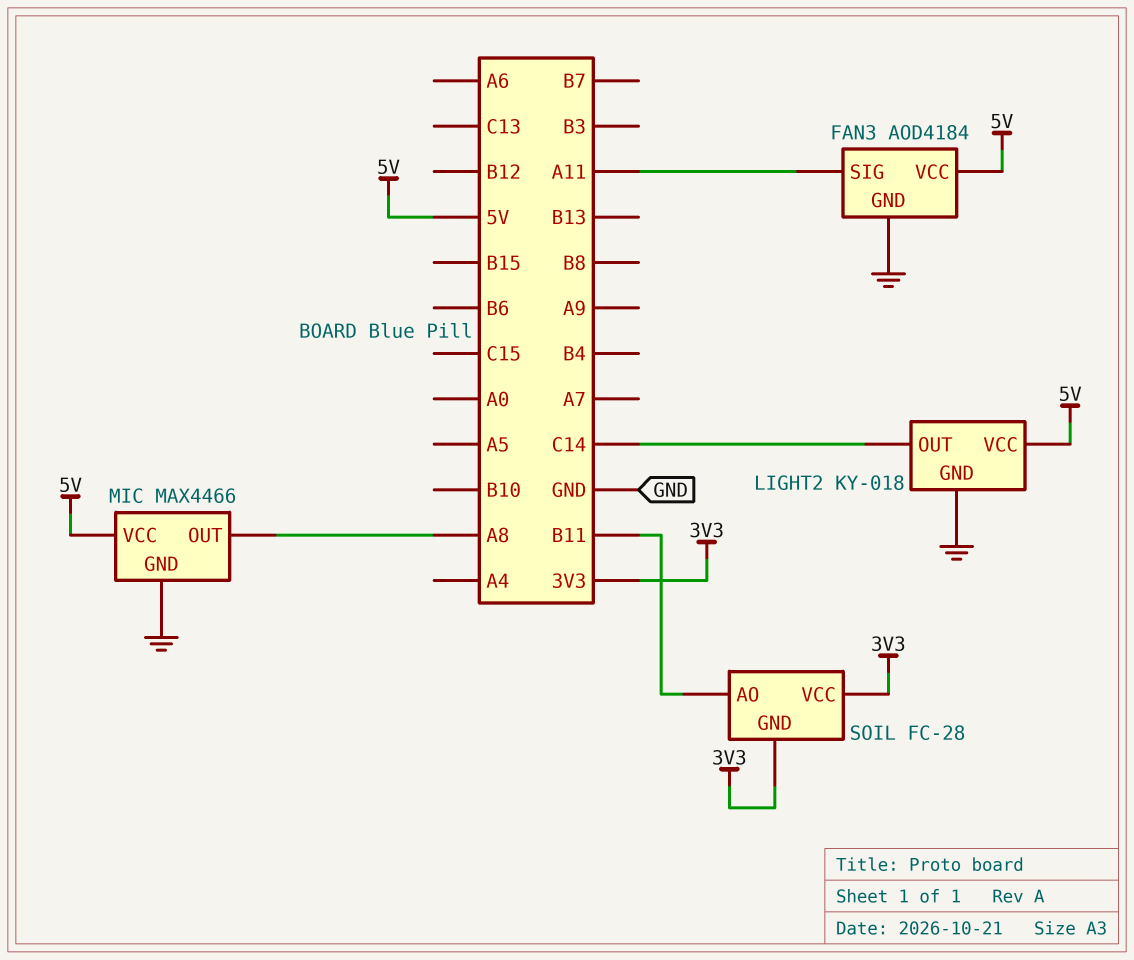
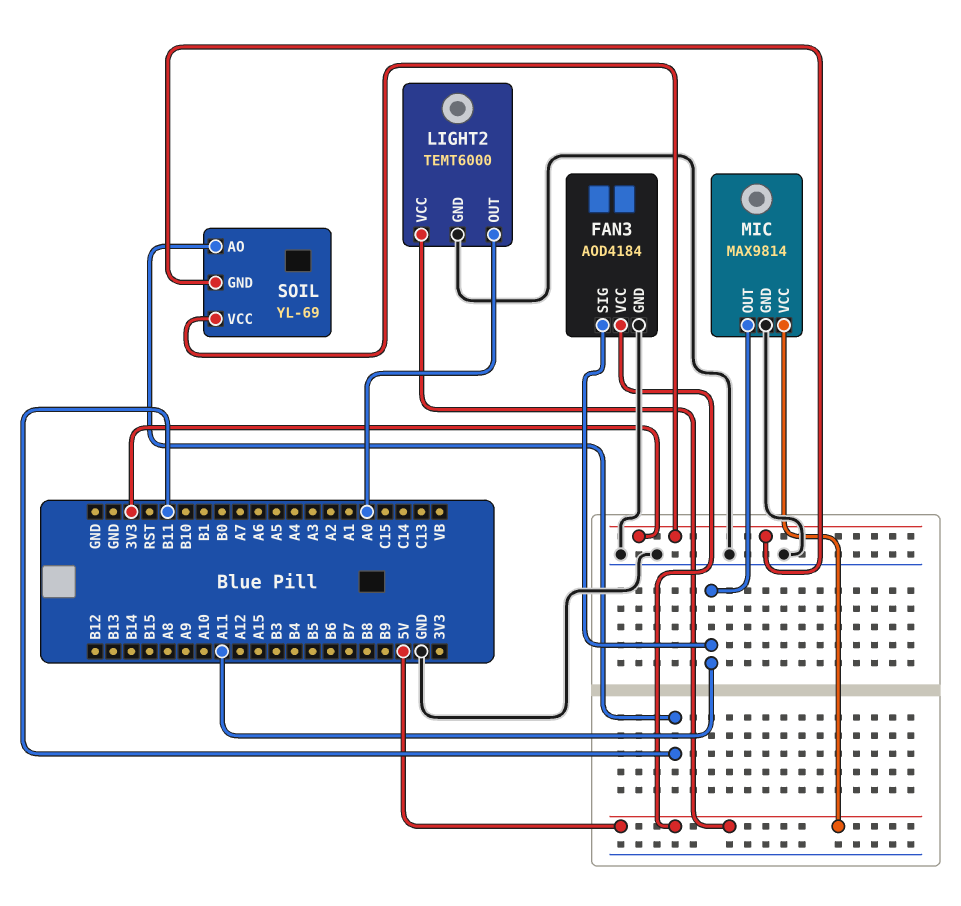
LIGHT2: KY-018 -> TEMT6000
LIGHT2 pin OUT: C14 -> A0
MIC: MAX4466 -> MAX9814
MIC pin OUT: A8 -> A11
SOIL: FC-28 -> YL-69

